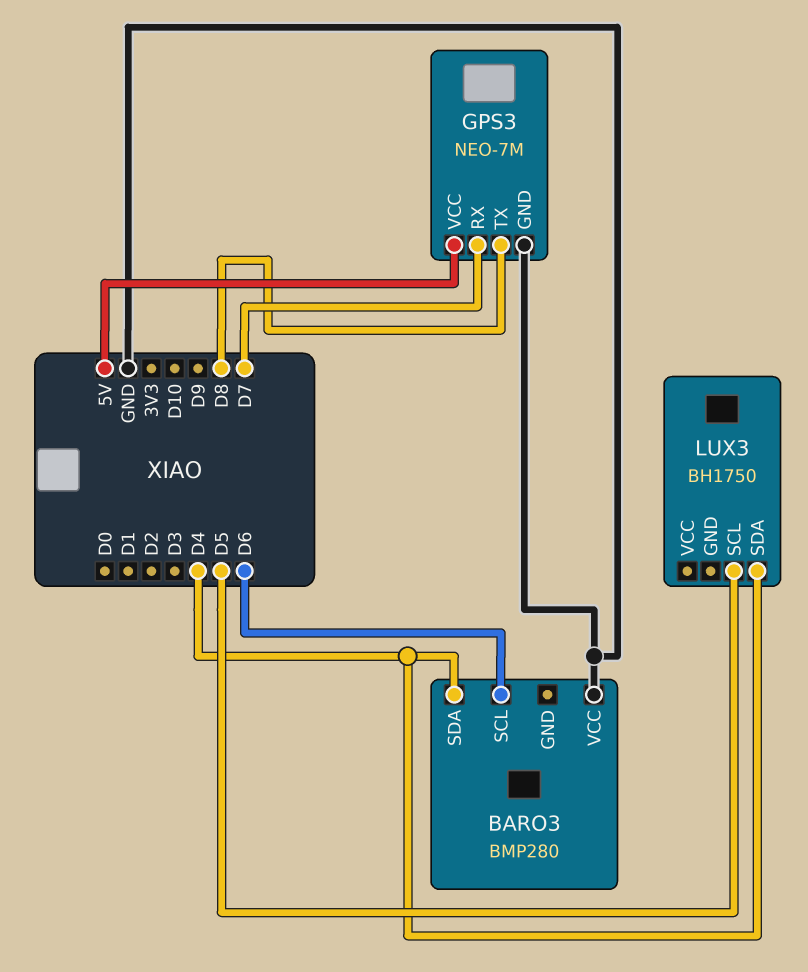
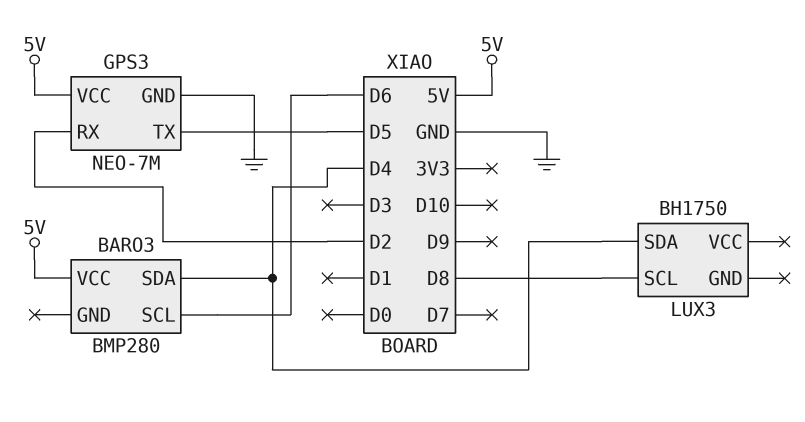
BARO3 pin VCC: GND -> 5V
GPS3 pin RX: D7 -> D2
GPS3 pin TX: D8 -> D5
LUX3 pin SCL: D5 -> D8

